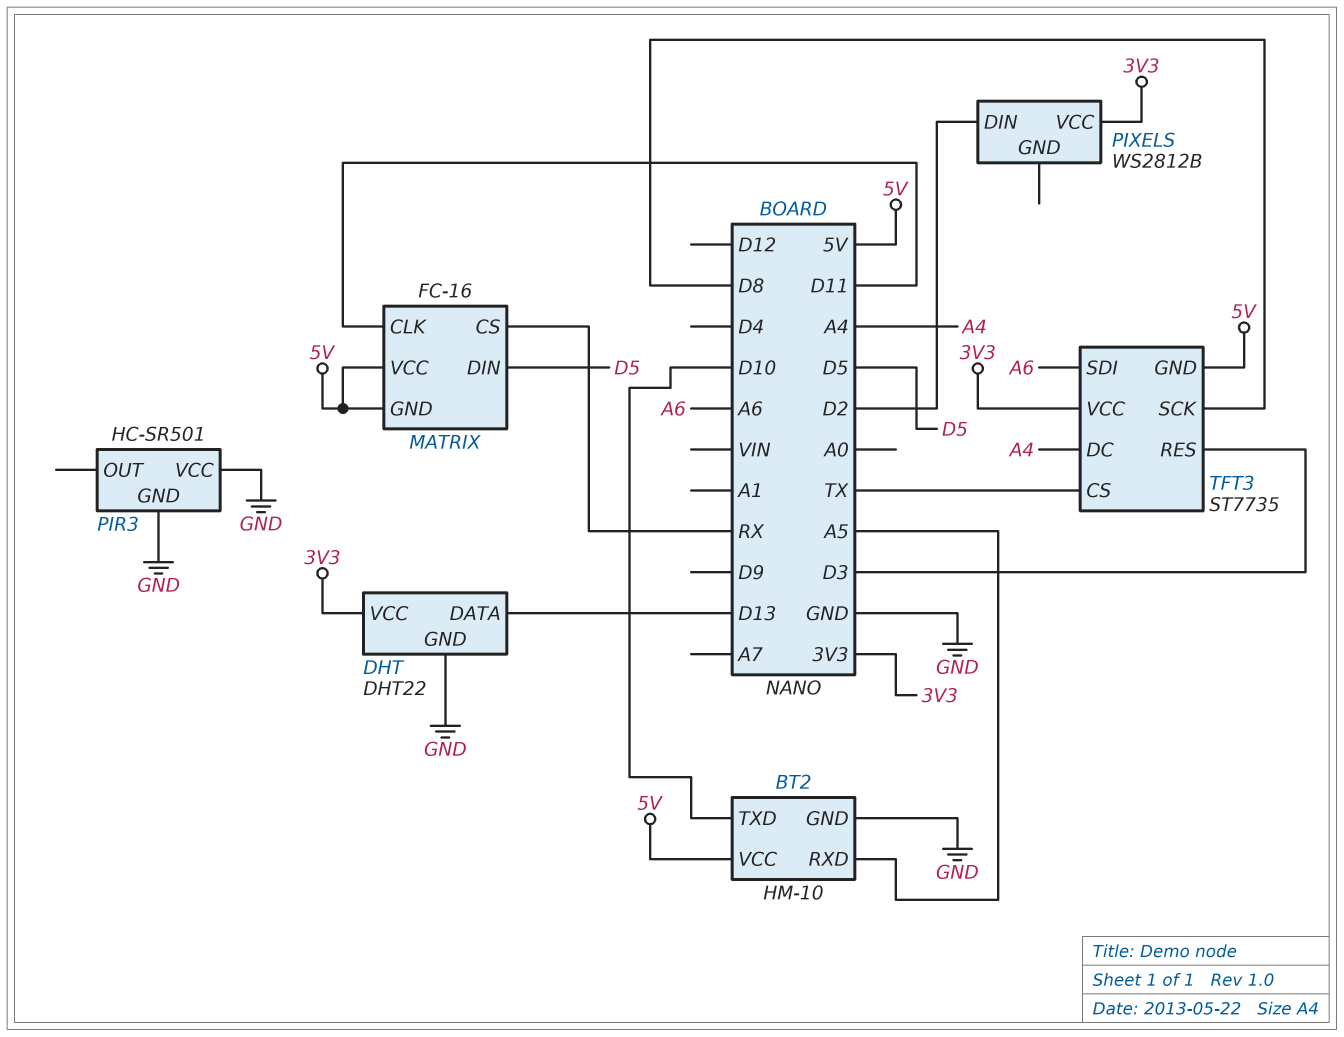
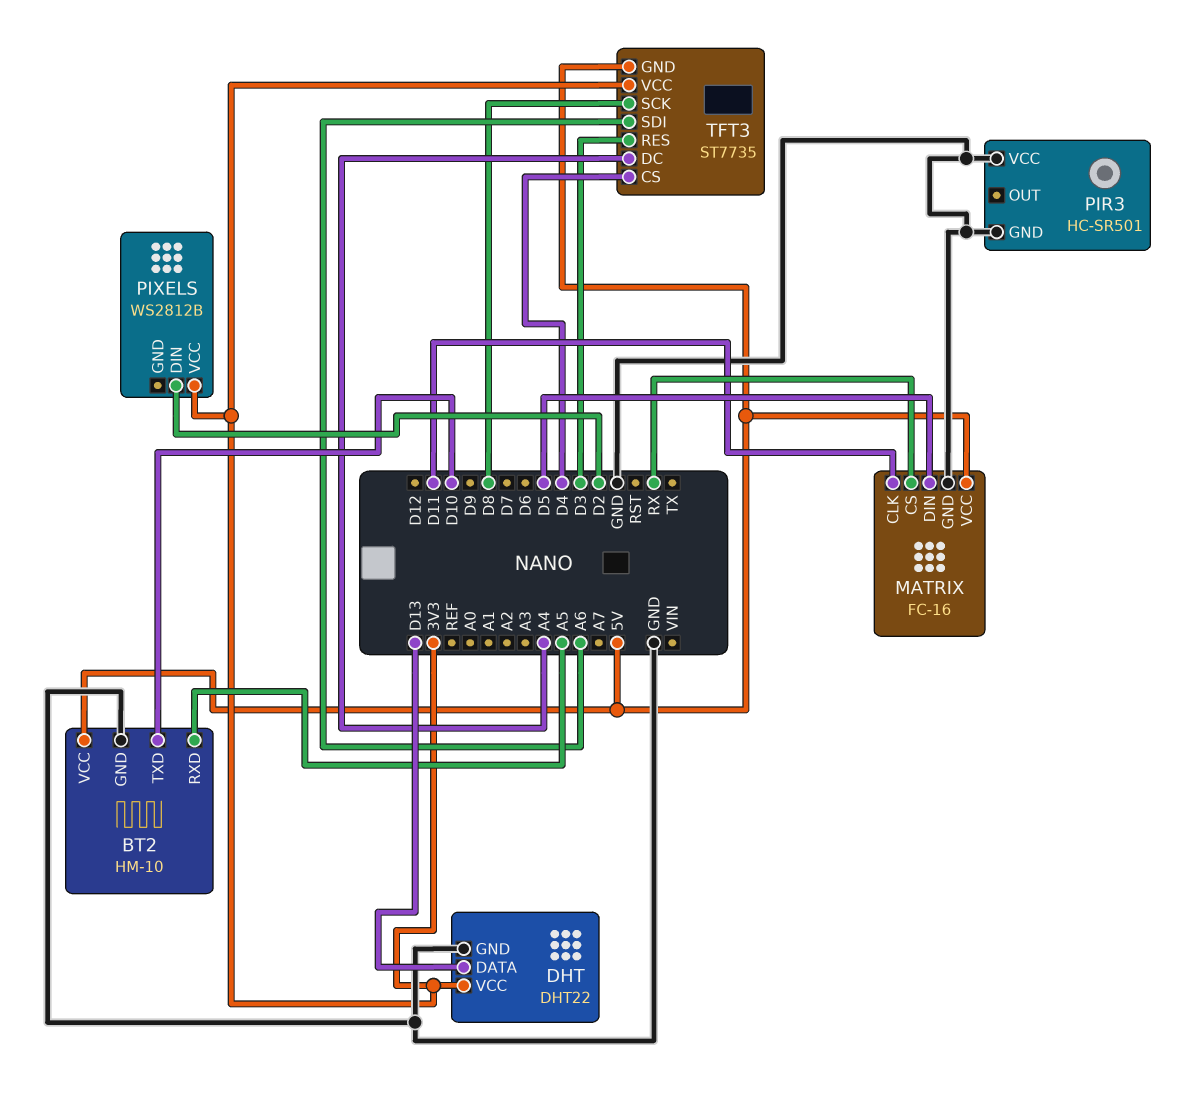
MATRIX pin GND: 5V -> GND
TFT3 pin CS: TX -> D4

